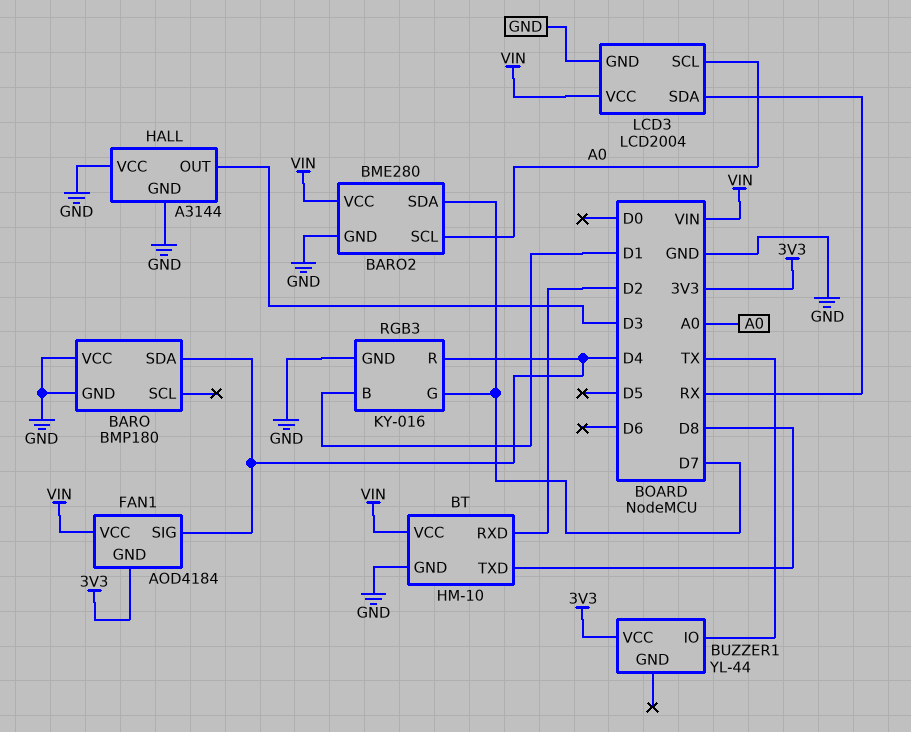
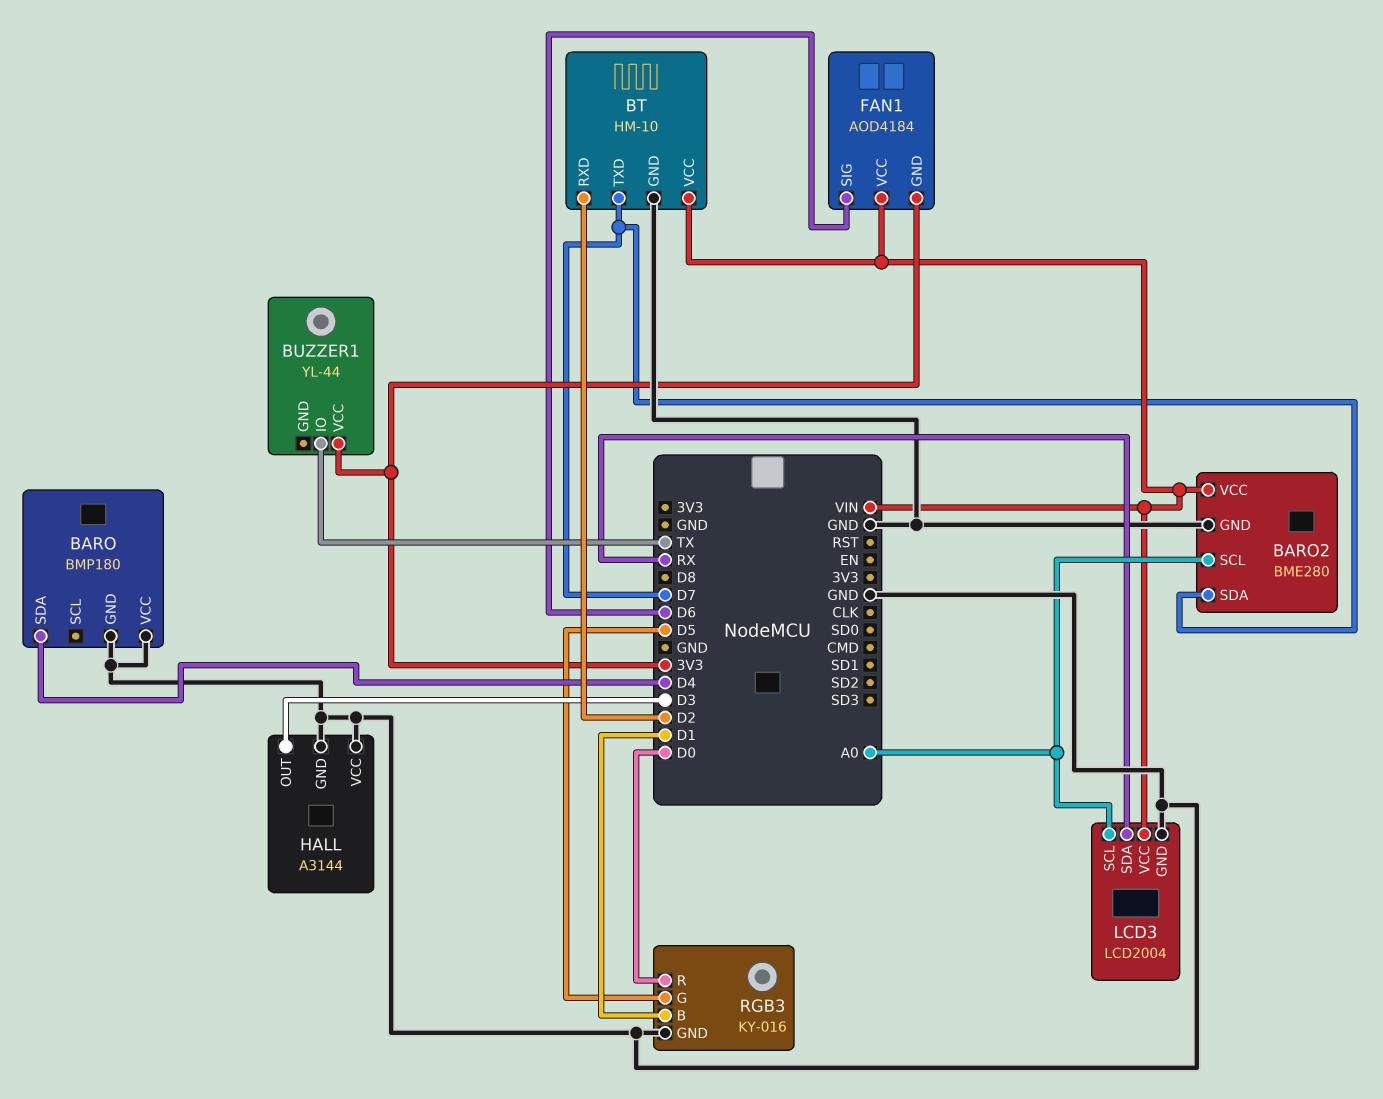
BT pin TXD: D8 -> D7
FAN1 pin SIG: D4 -> D6
RGB3 pin G: D7 -> D5
RGB3 pin R: D4 -> D0

